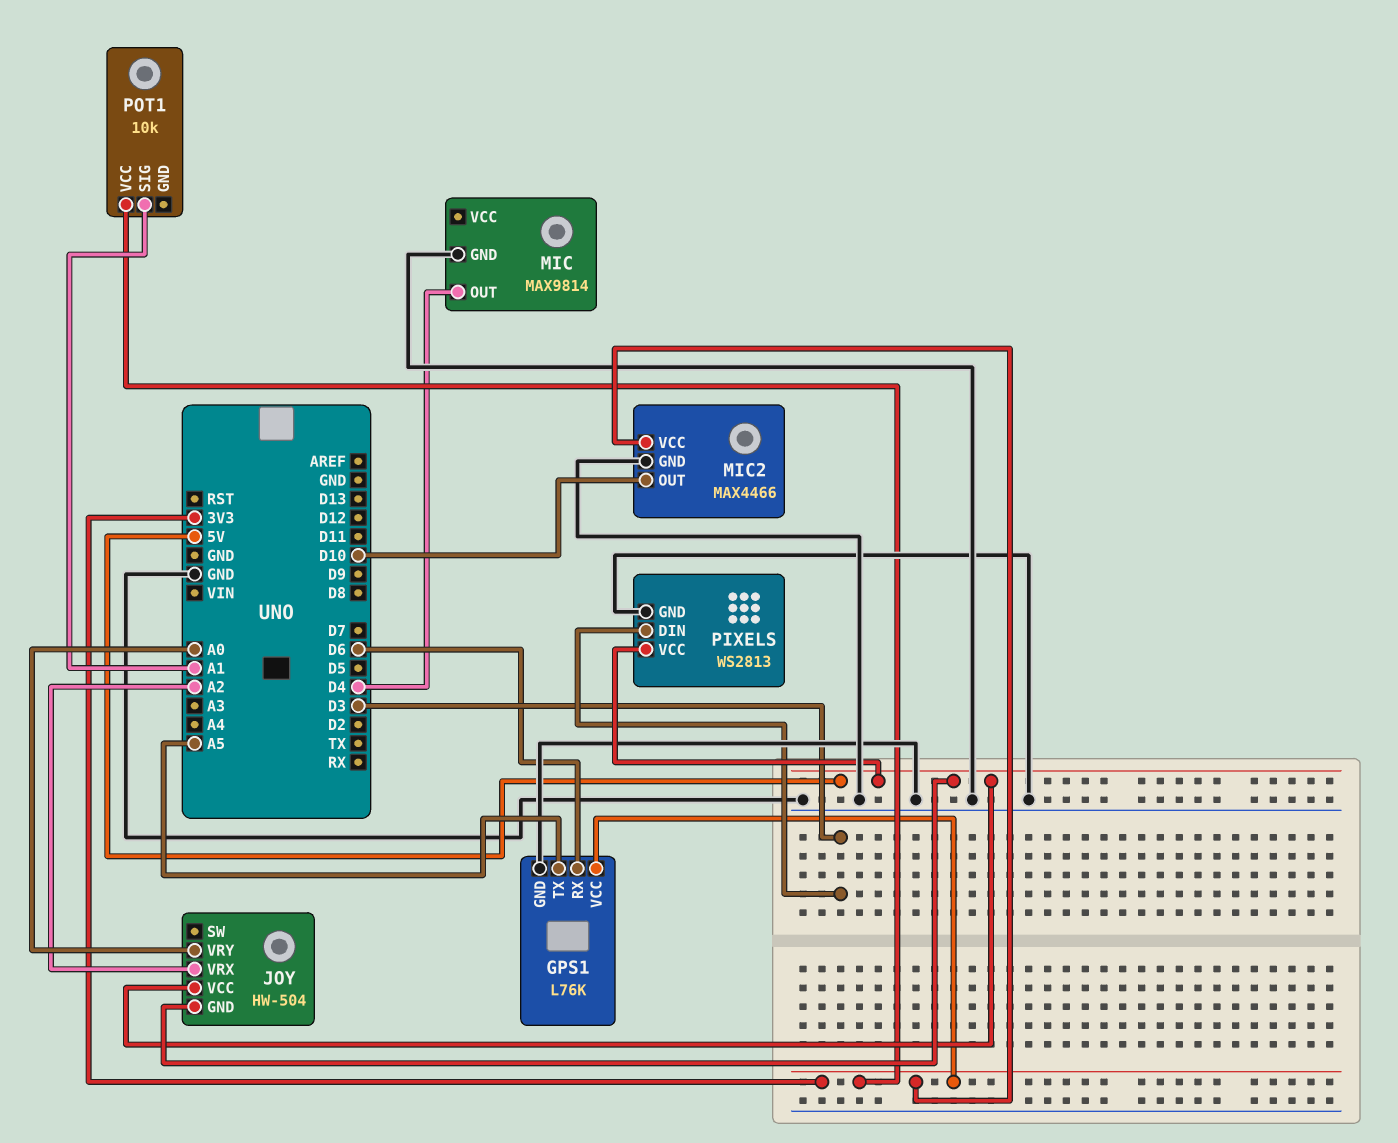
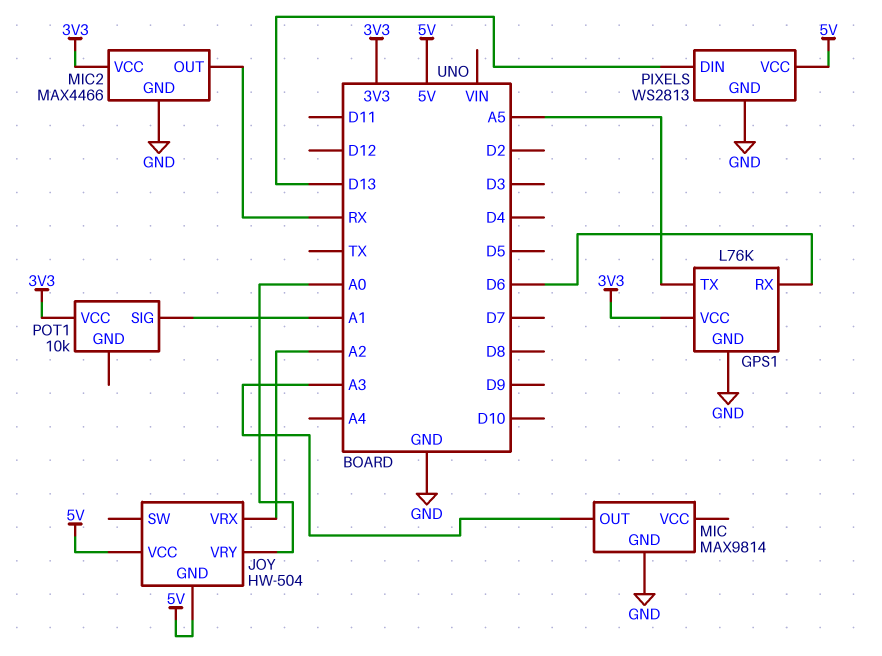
MIC pin OUT: D4 -> A3
MIC2 pin OUT: D10 -> RX
PIXELS pin DIN: D3 -> D13

